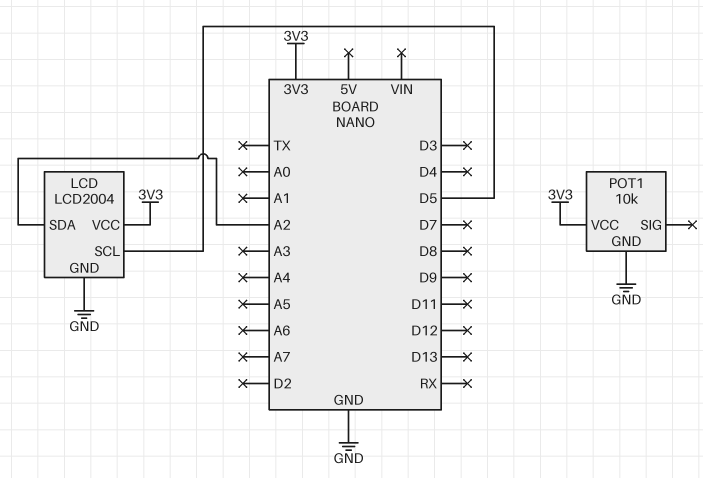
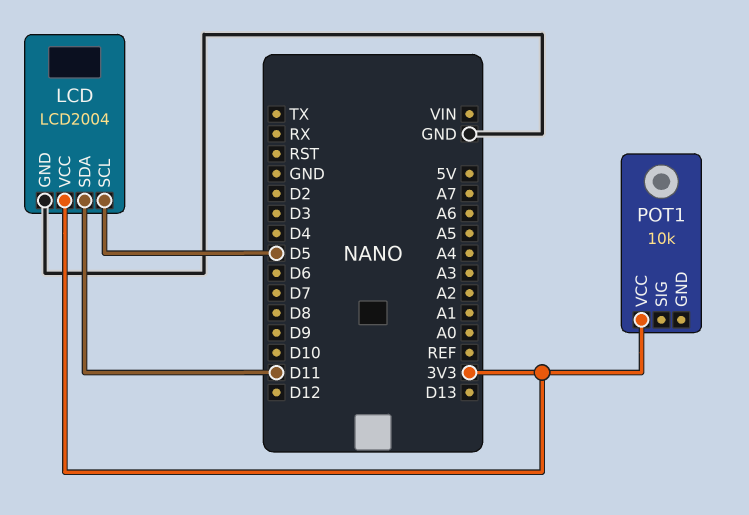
LCD pin SDA: A2 -> D11
POT1 pin GND: GND -> none

